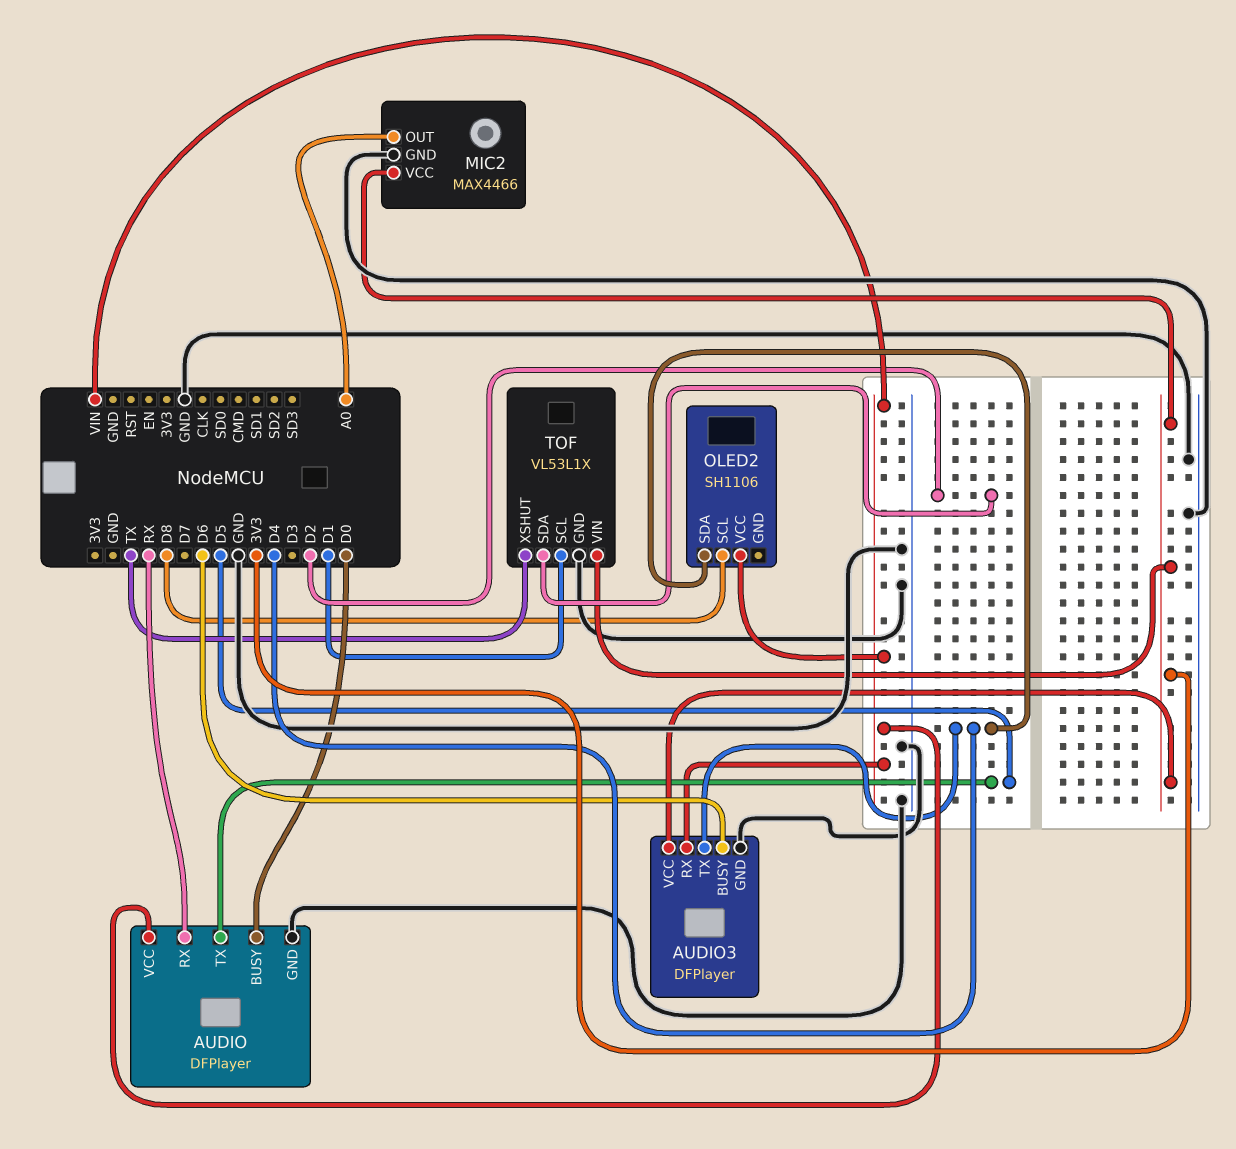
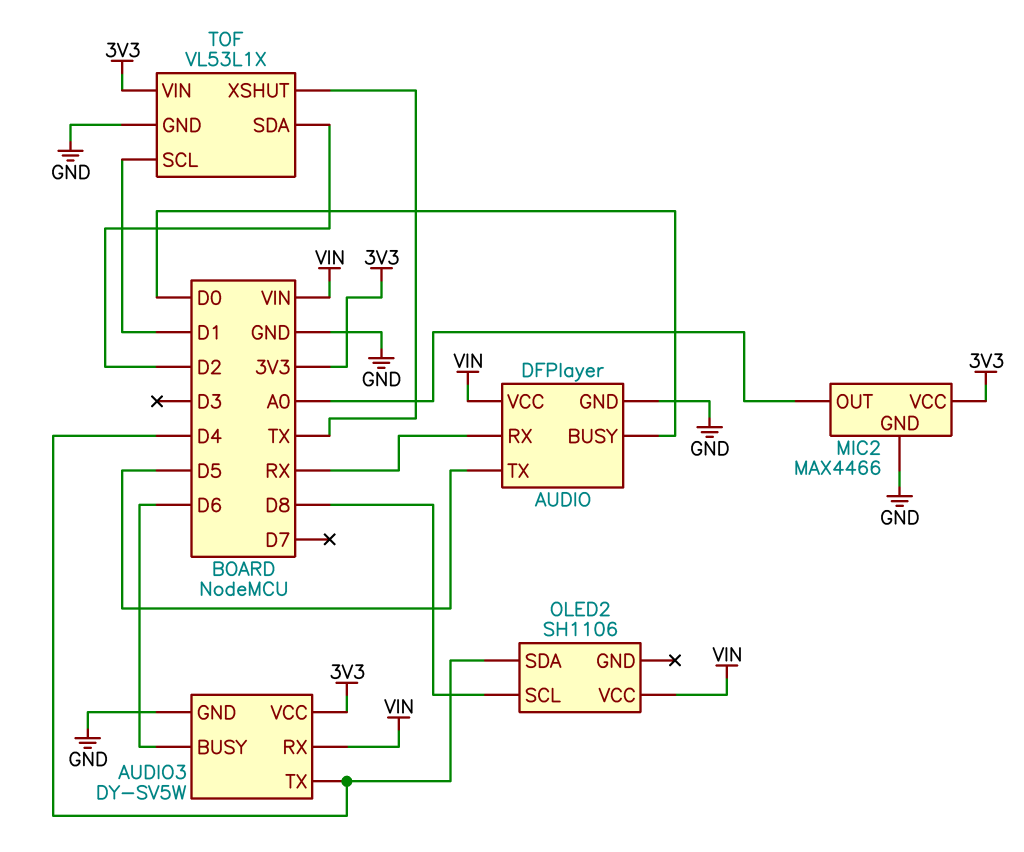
AUDIO3: DFPlayer -> DY-SV5W

